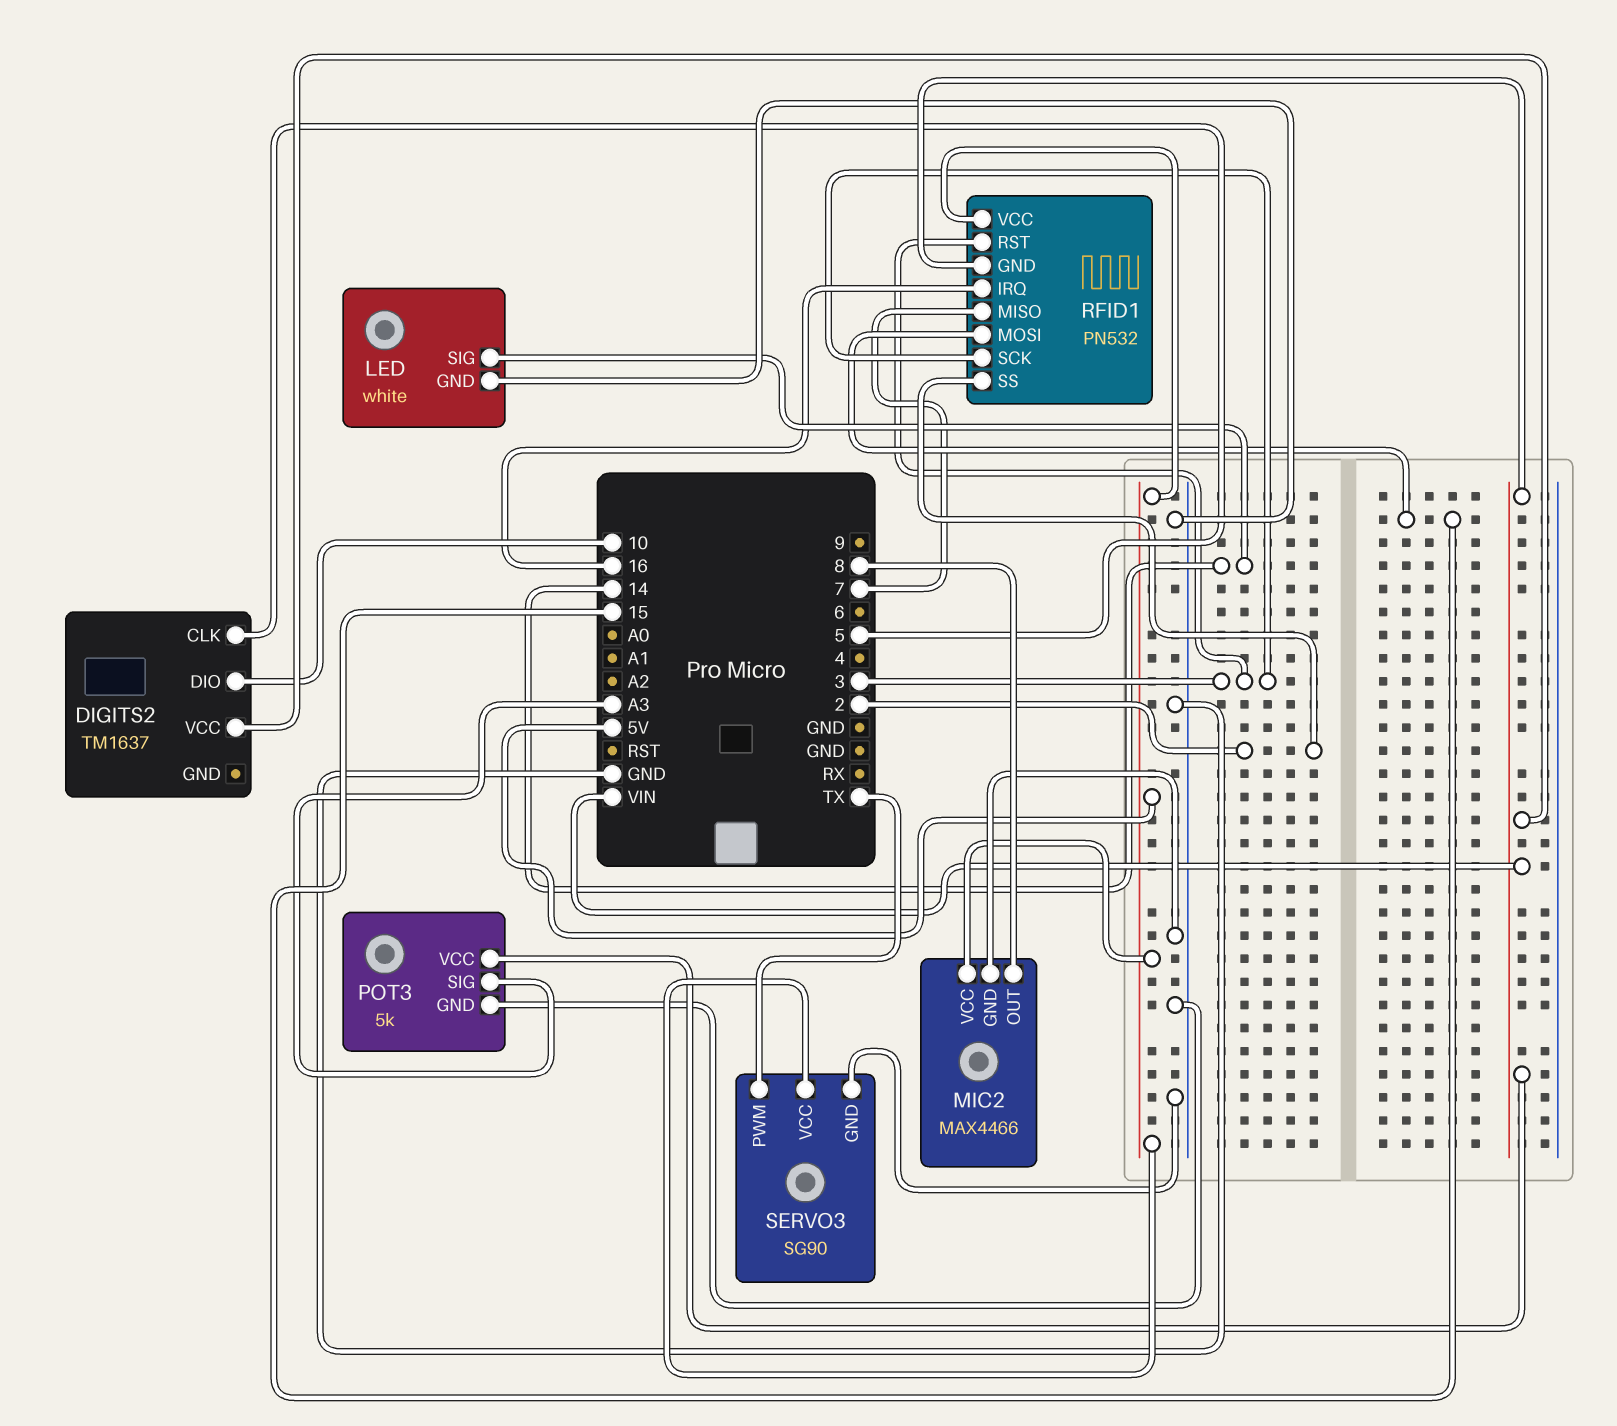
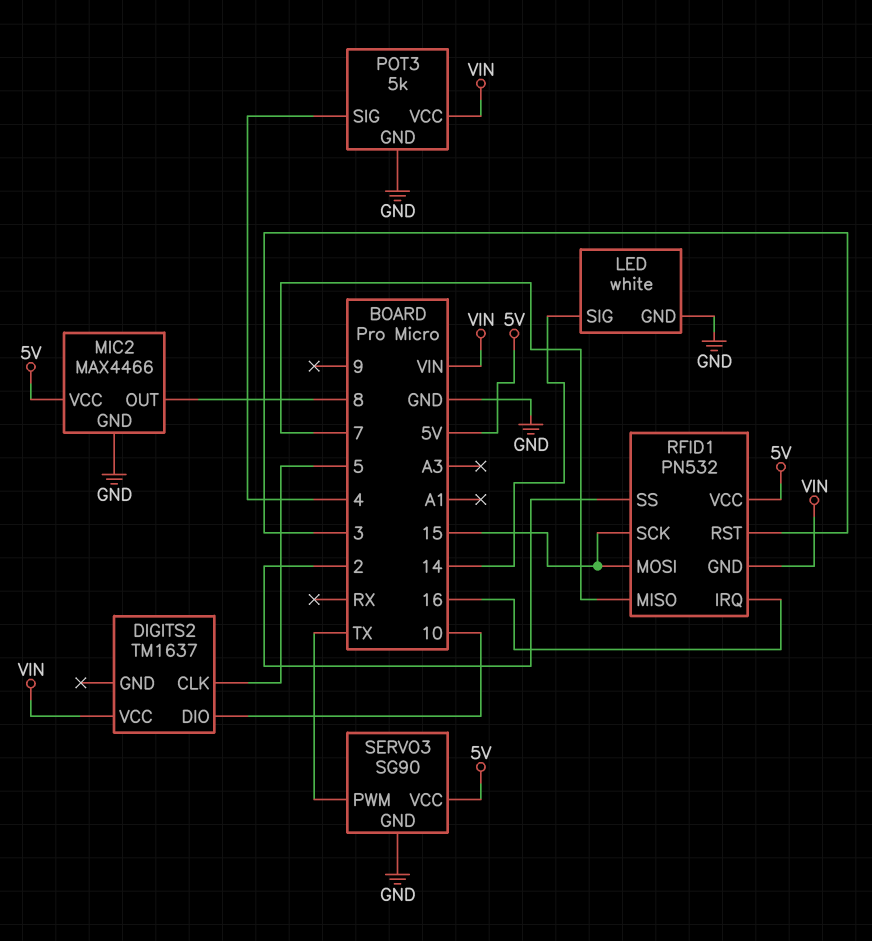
POT3 pin SIG: A3 -> 4
RFID1 pin SCK: 3 -> 15

